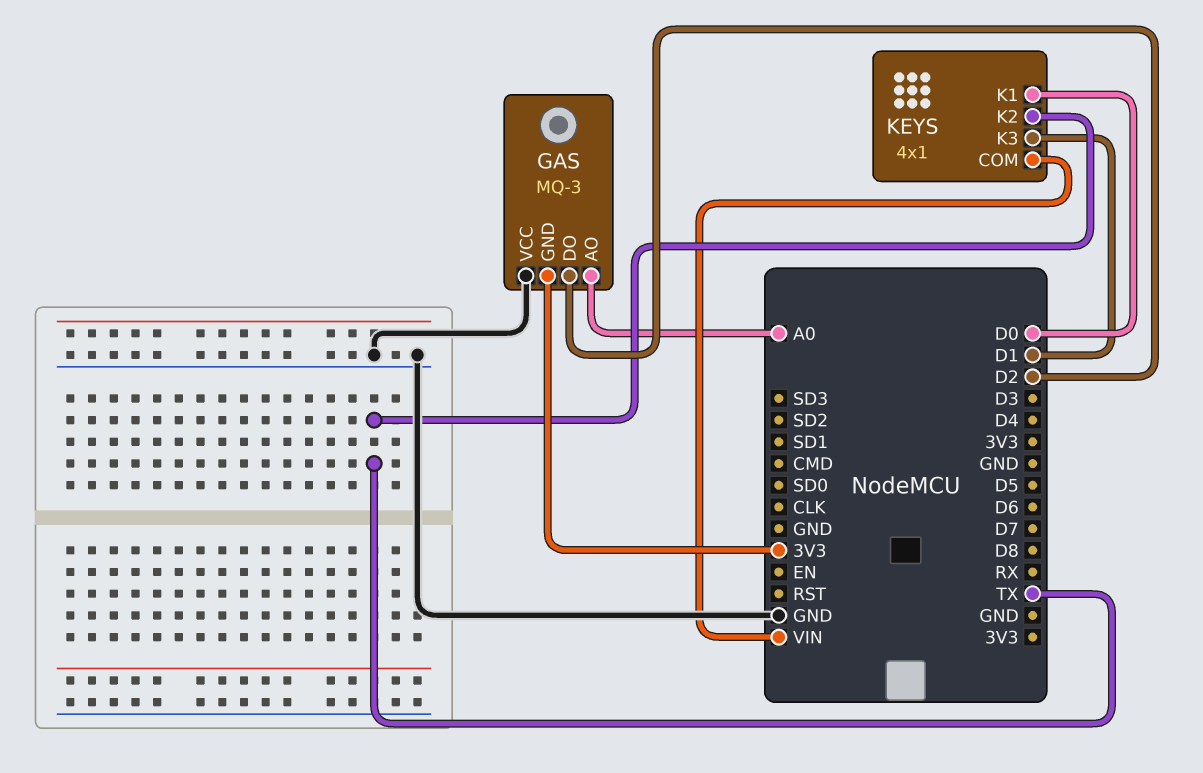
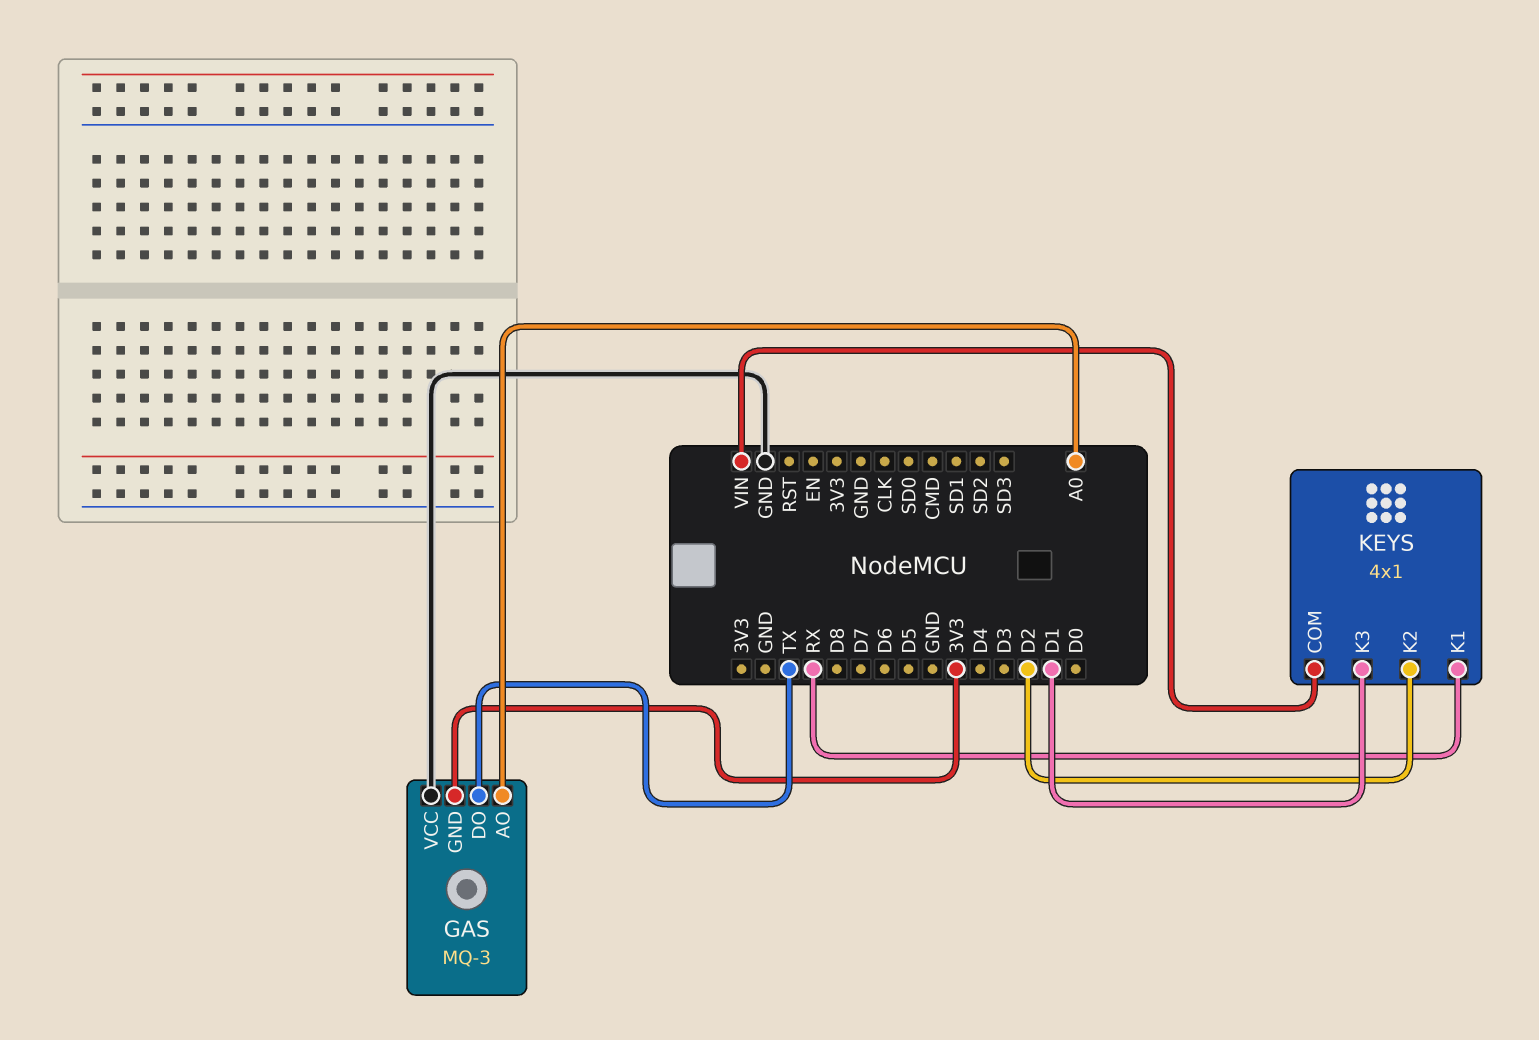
GAS pin DO: D2 -> TX
KEYS pin K1: D0 -> RX
KEYS pin K2: TX -> D2

